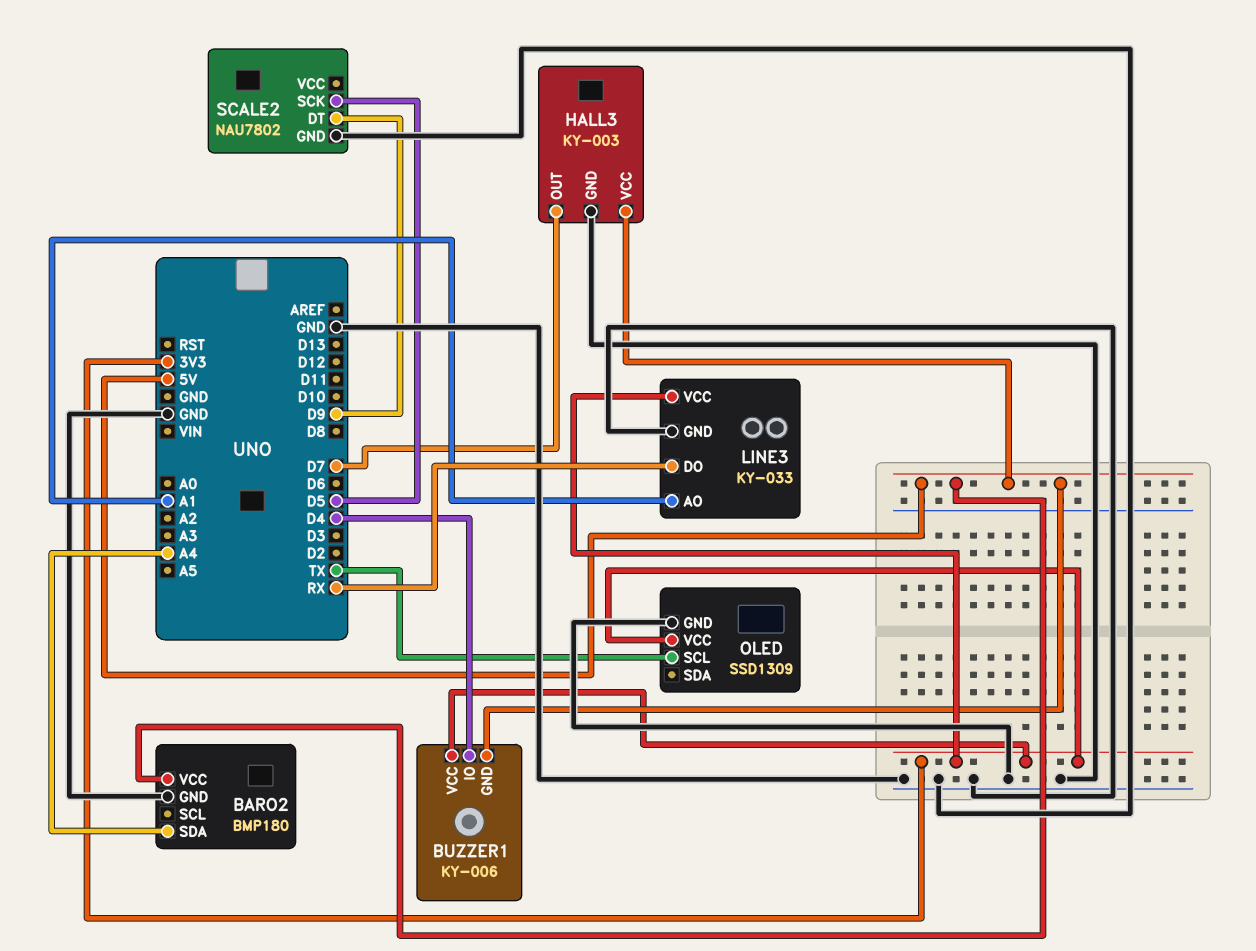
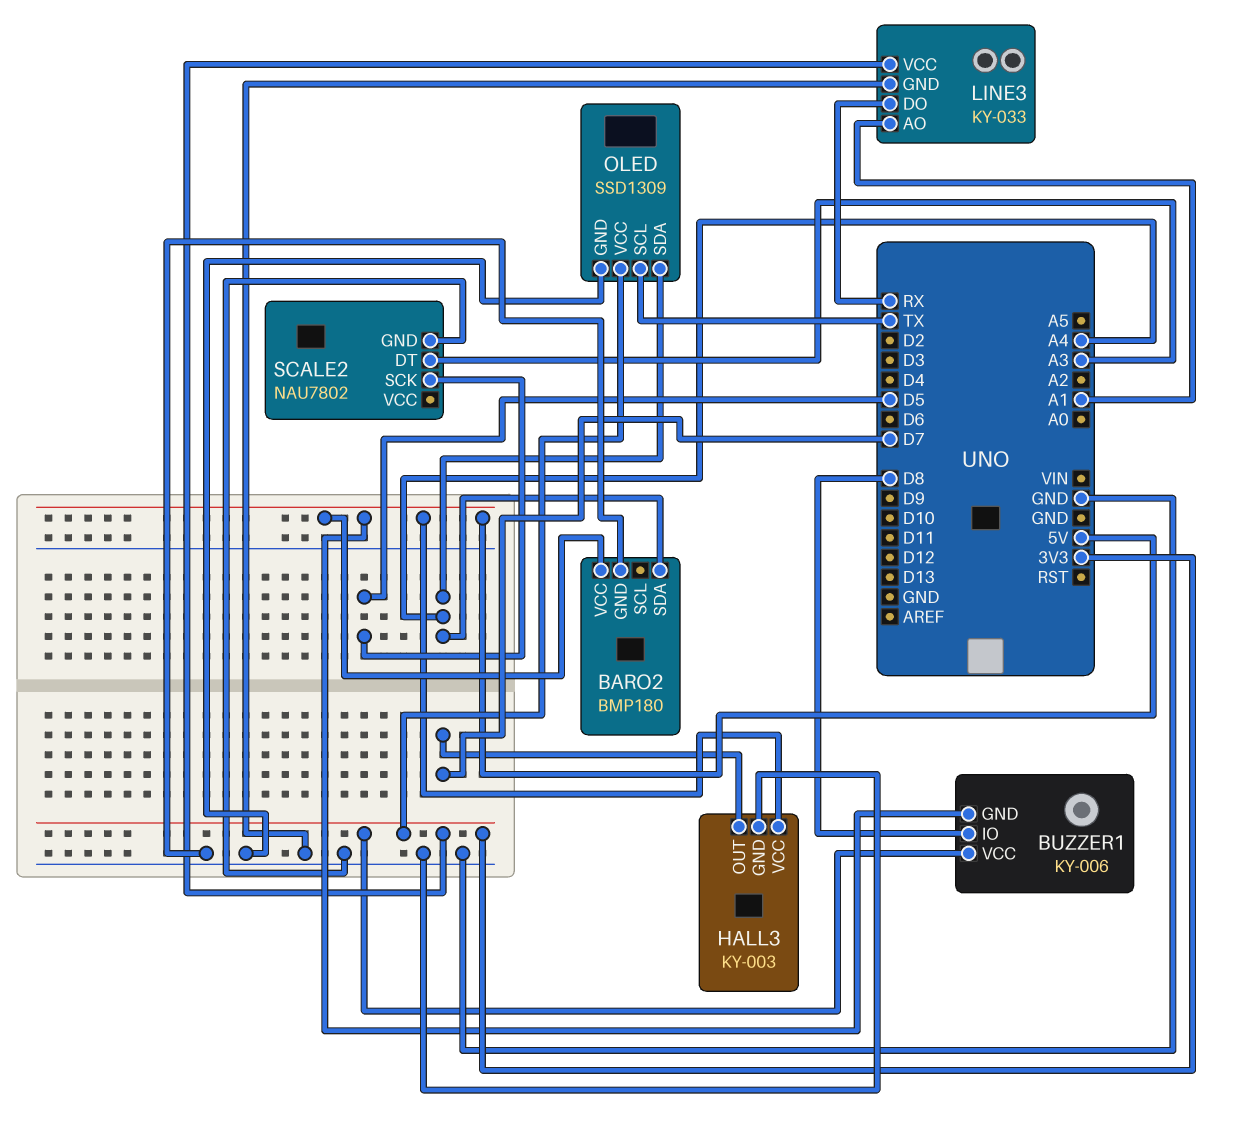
BUZZER1 pin IO: D4 -> D8
OLED pin SDA: none -> A4
SCALE2 pin DT: D9 -> A3

